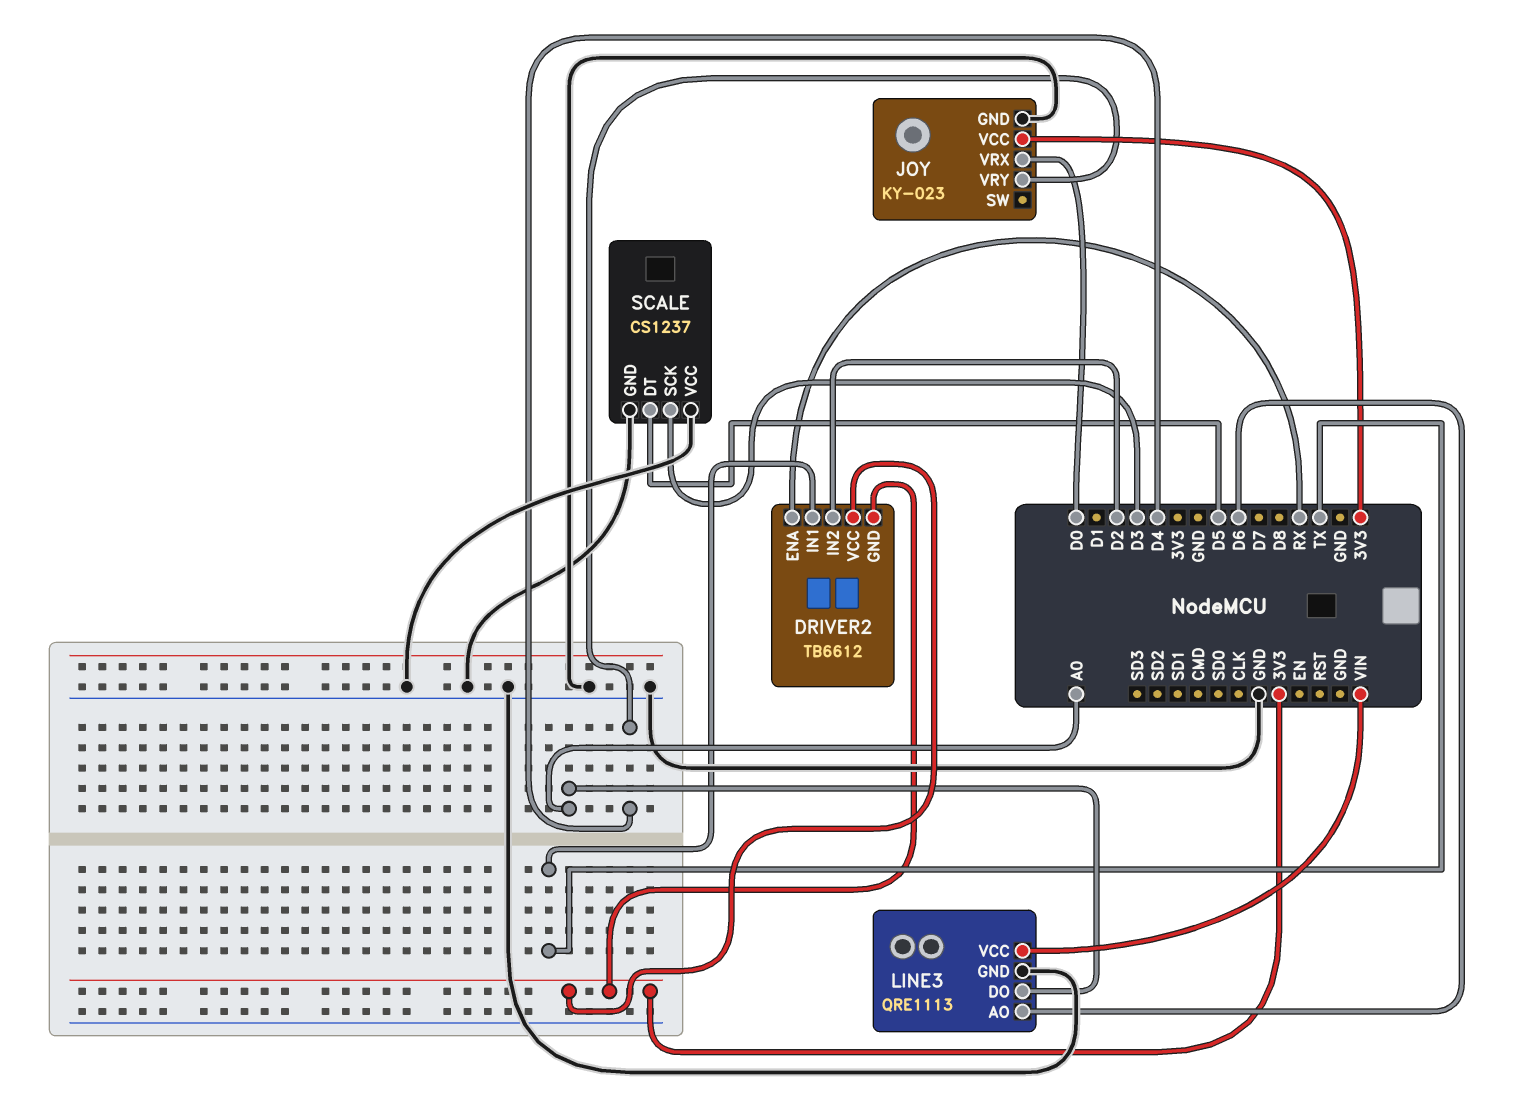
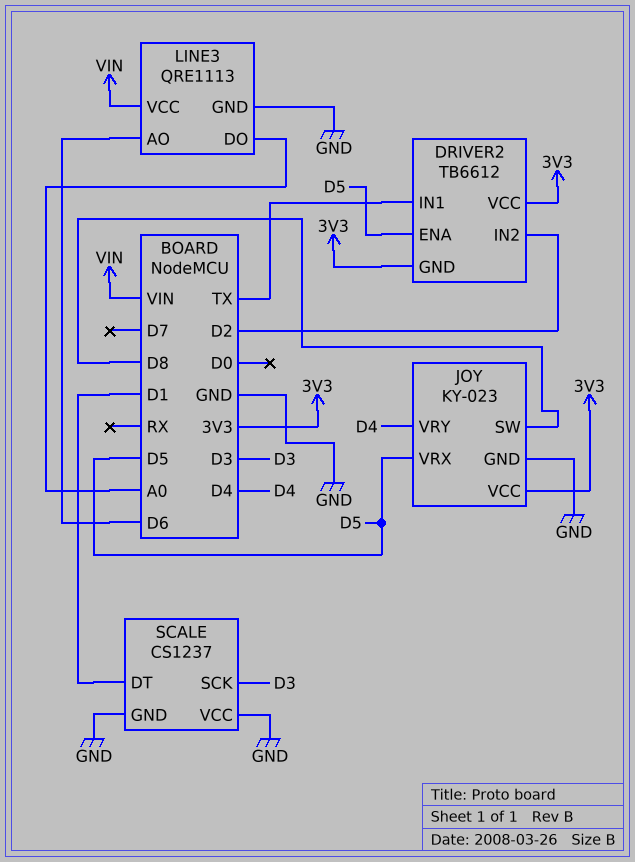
DRIVER2 pin ENA: RX -> D5
JOY pin SW: none -> D8
JOY pin VRX: D0 -> D5
SCALE pin DT: D5 -> D1

